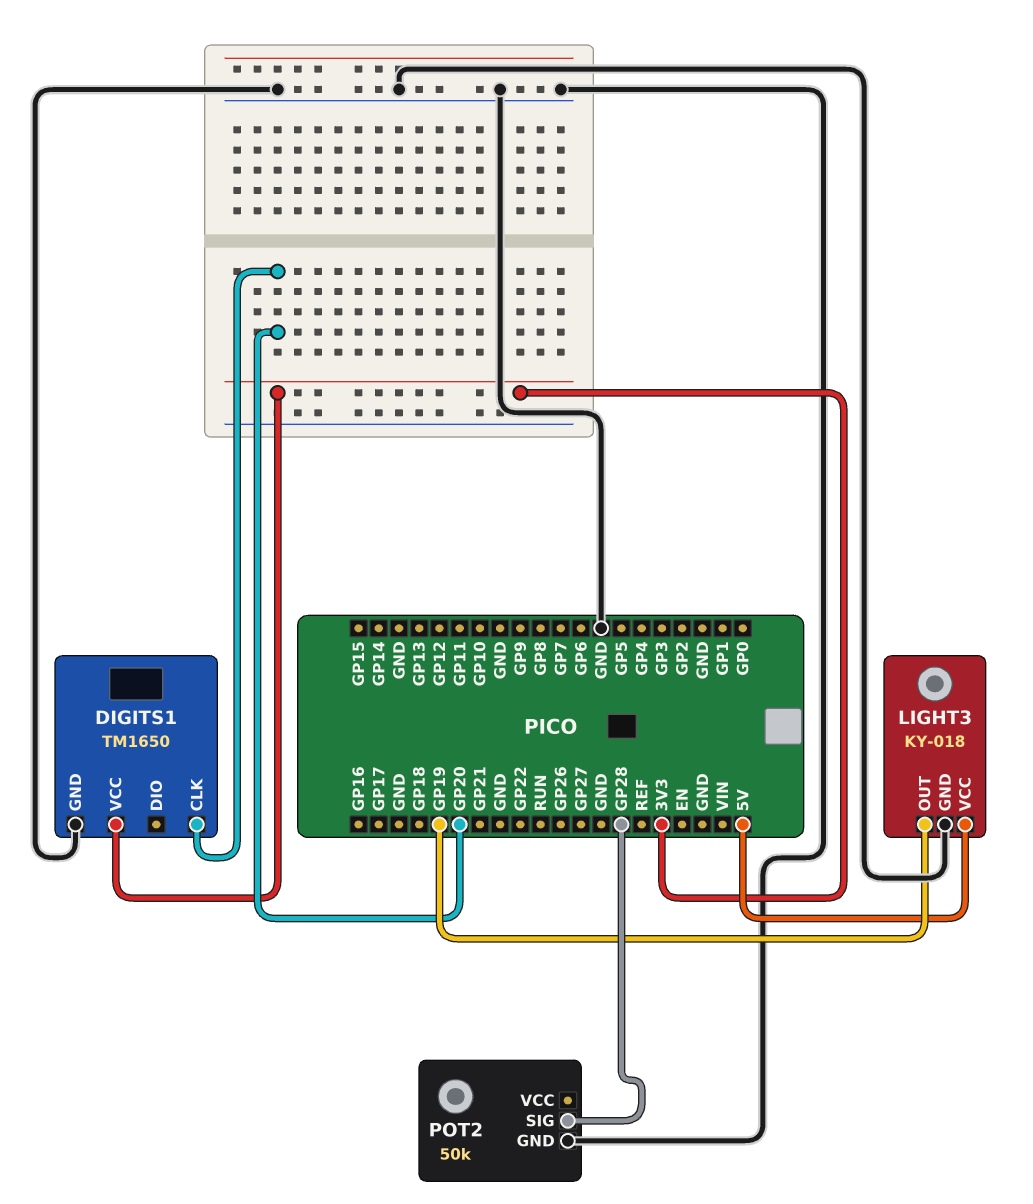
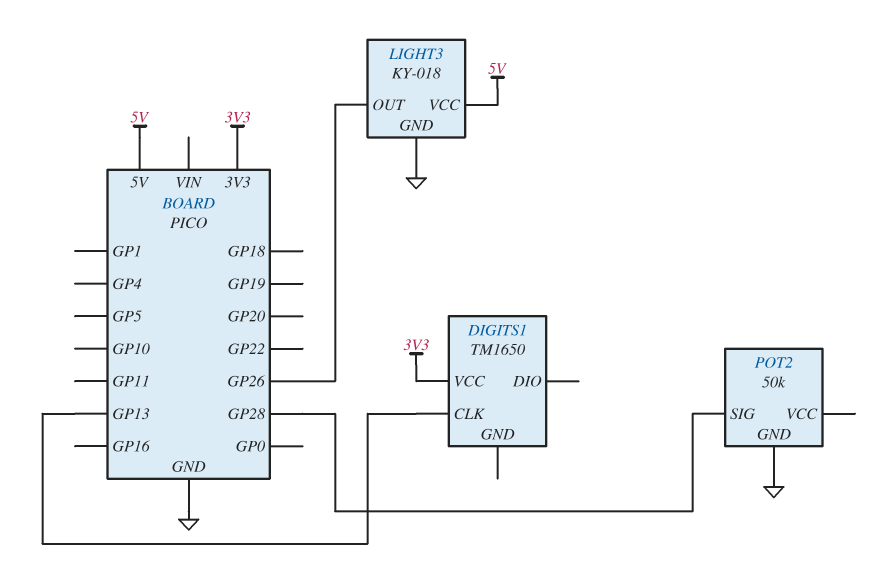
DIGITS1 pin CLK: GP20 -> GP13
DIGITS1 pin GND: GND -> none
LIGHT3 pin OUT: GP19 -> GP26

